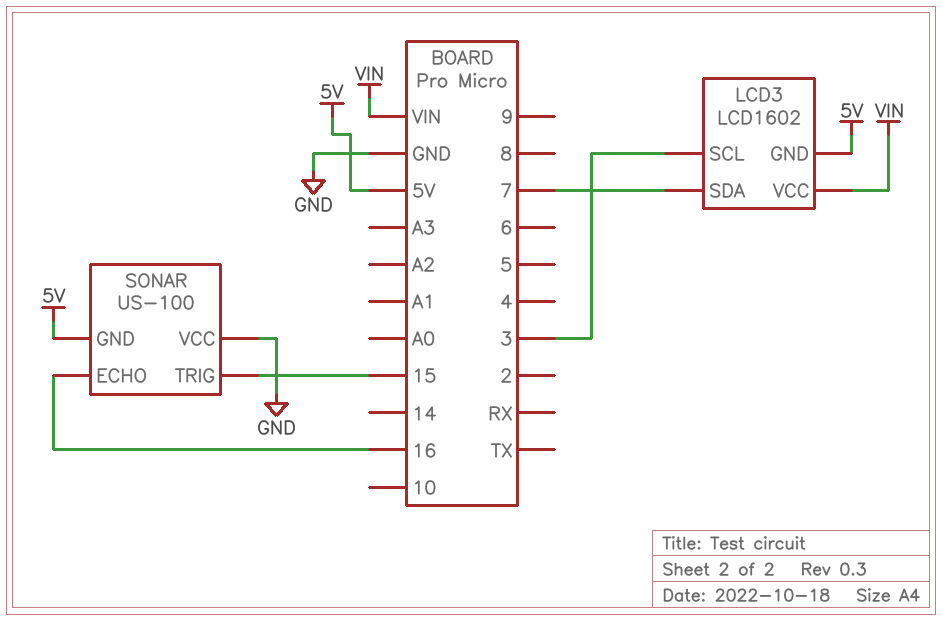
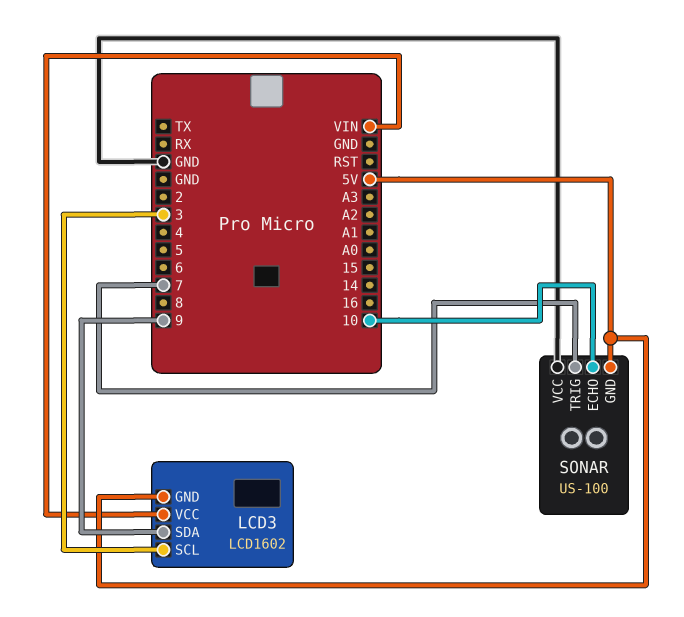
LCD3 pin SDA: 7 -> 9
SONAR pin ECHO: 16 -> 10
SONAR pin TRIG: 15 -> 7

